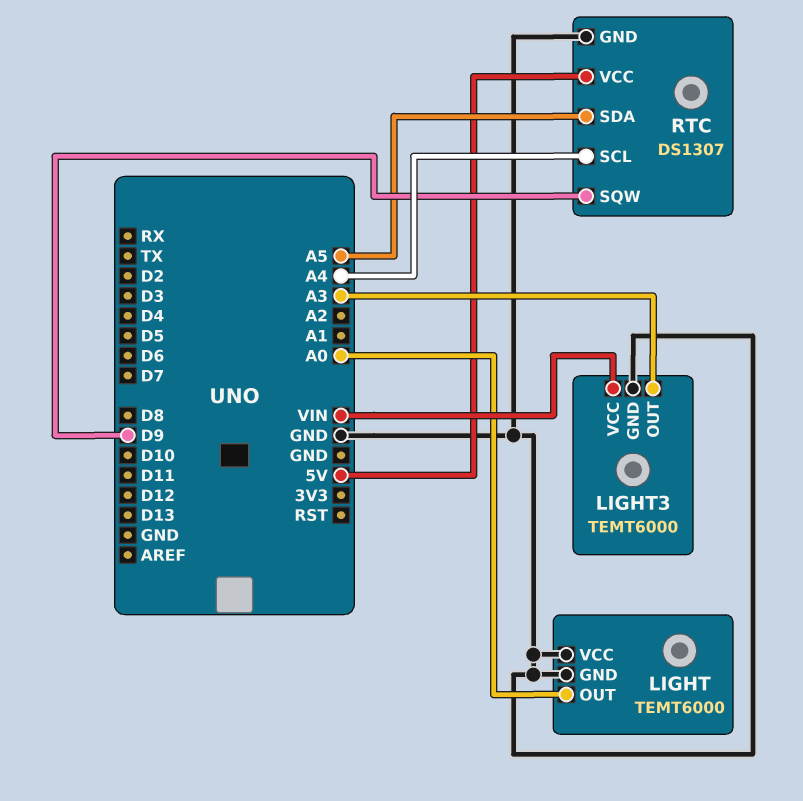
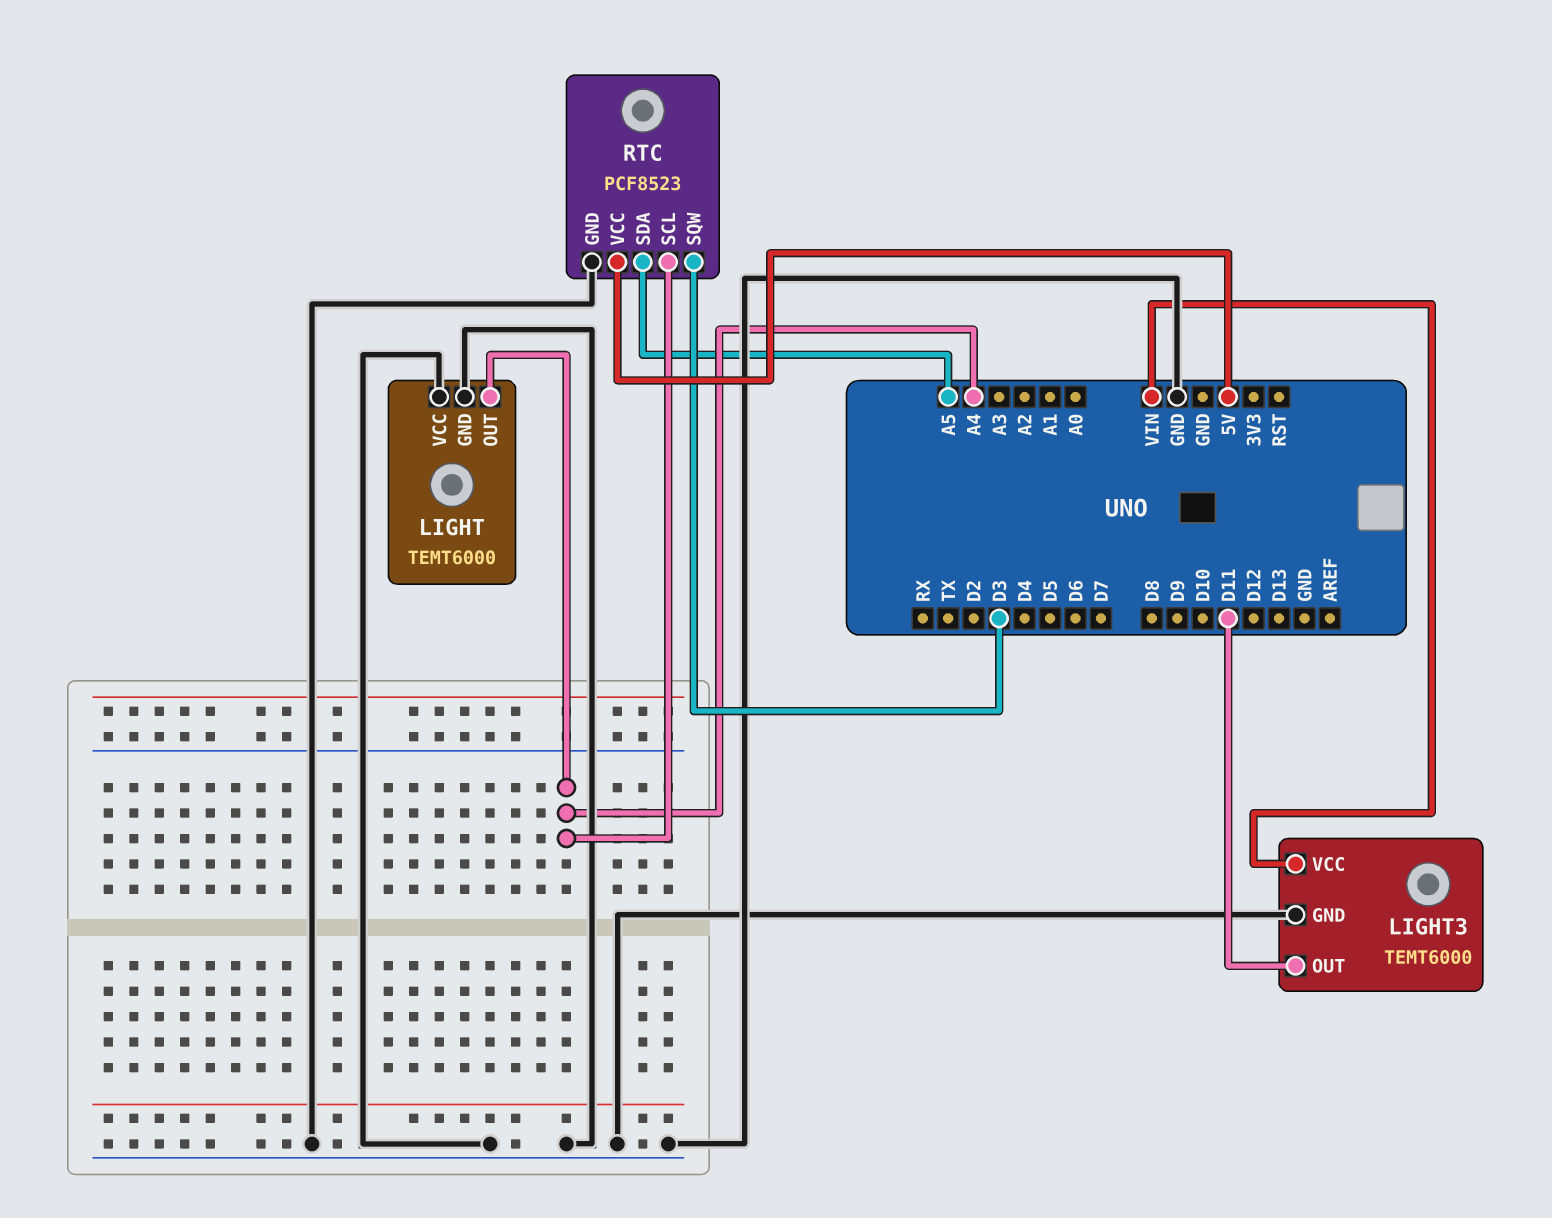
LIGHT pin OUT: A0 -> A4
LIGHT3 pin OUT: A3 -> D11
RTC: DS1307 -> PCF8523
RTC pin SQW: D9 -> D3

